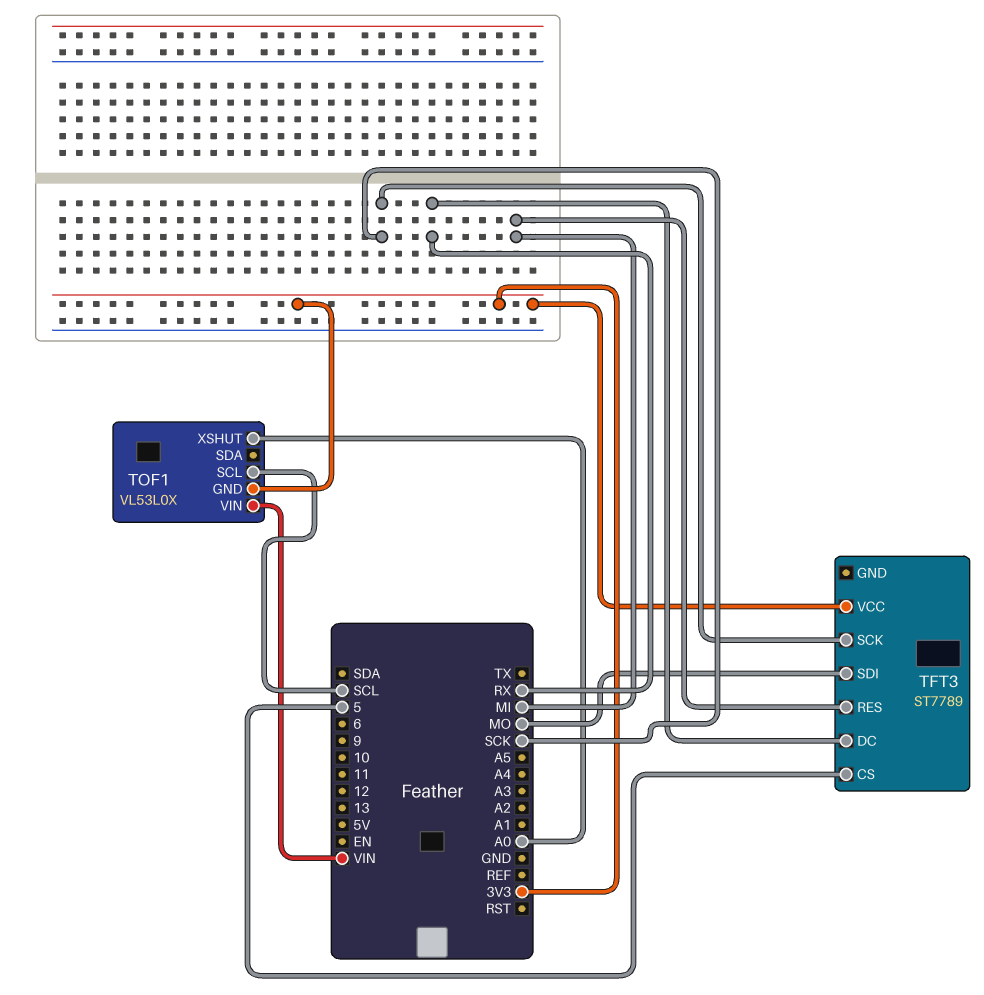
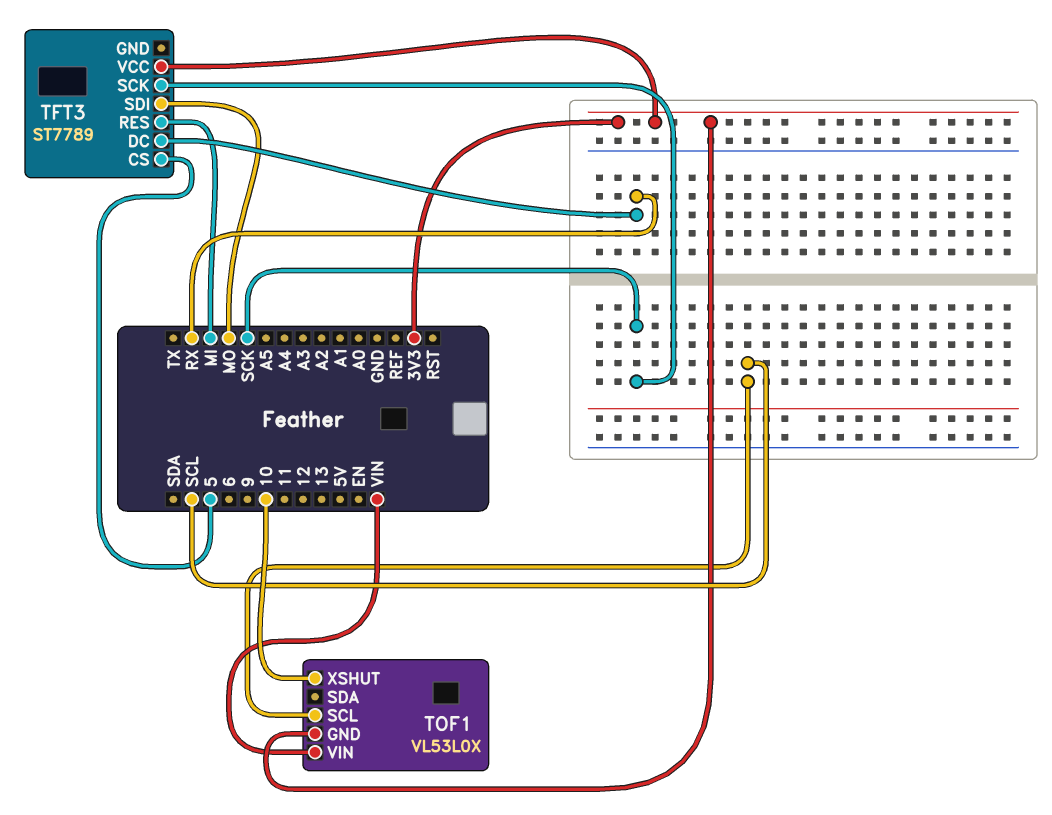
TOF1 pin XSHUT: A0 -> 10

